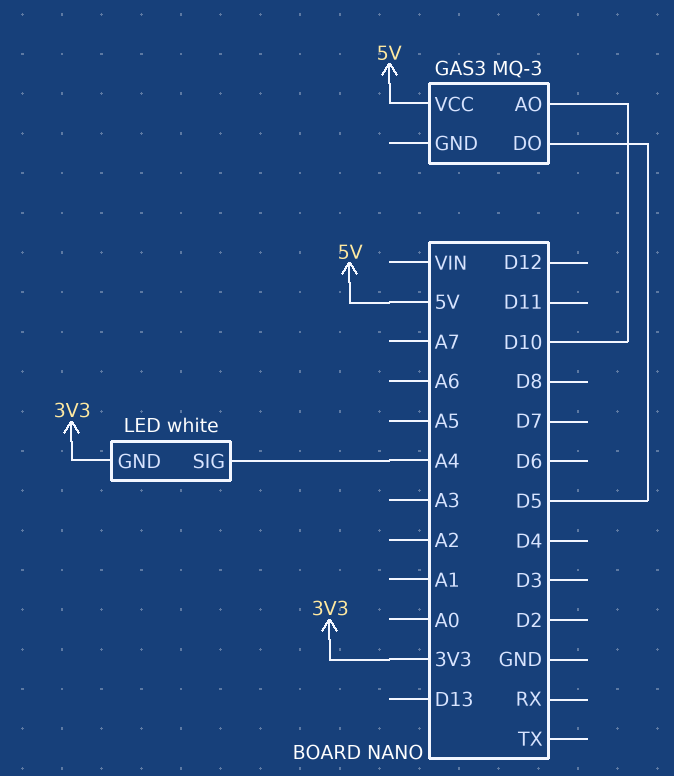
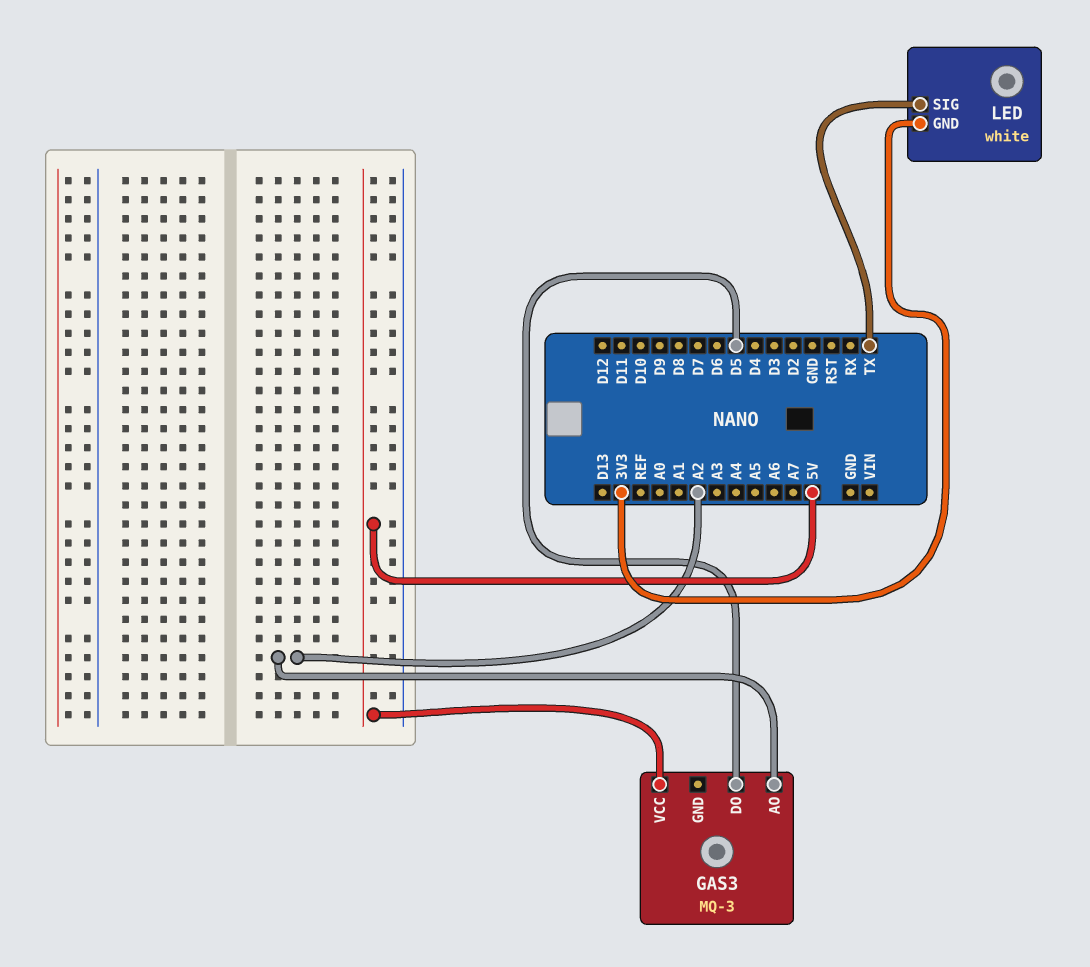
GAS3 pin AO: D10 -> A2
LED pin SIG: A4 -> TX

